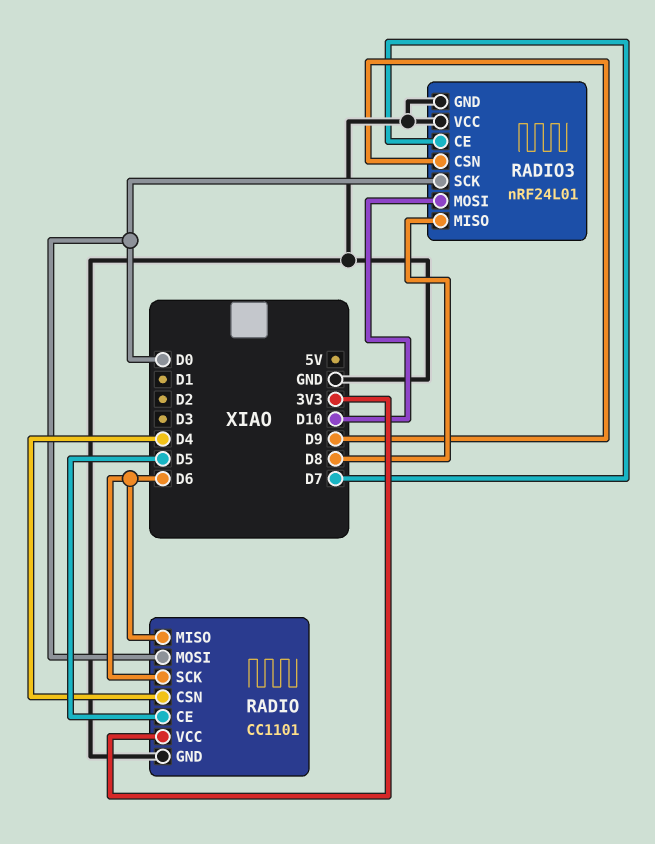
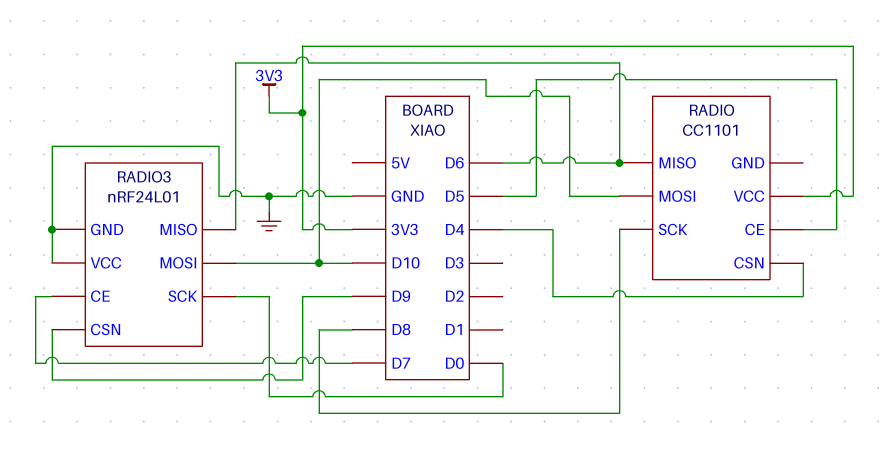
RADIO pin GND: GND -> none
RADIO pin MOSI: D0 -> D10
RADIO pin SCK: D6 -> D8
RADIO3 pin MISO: D8 -> D6

